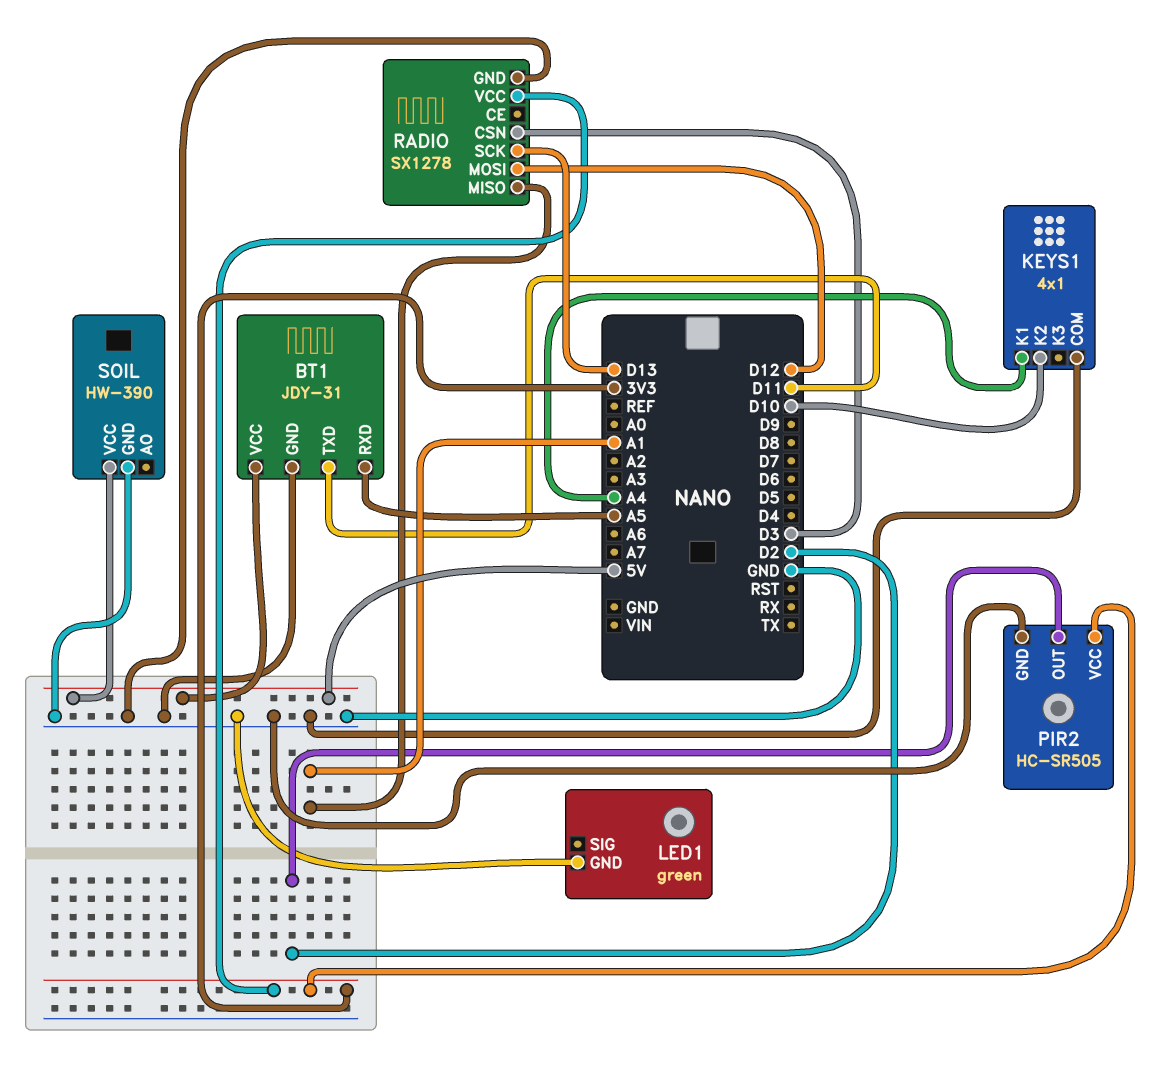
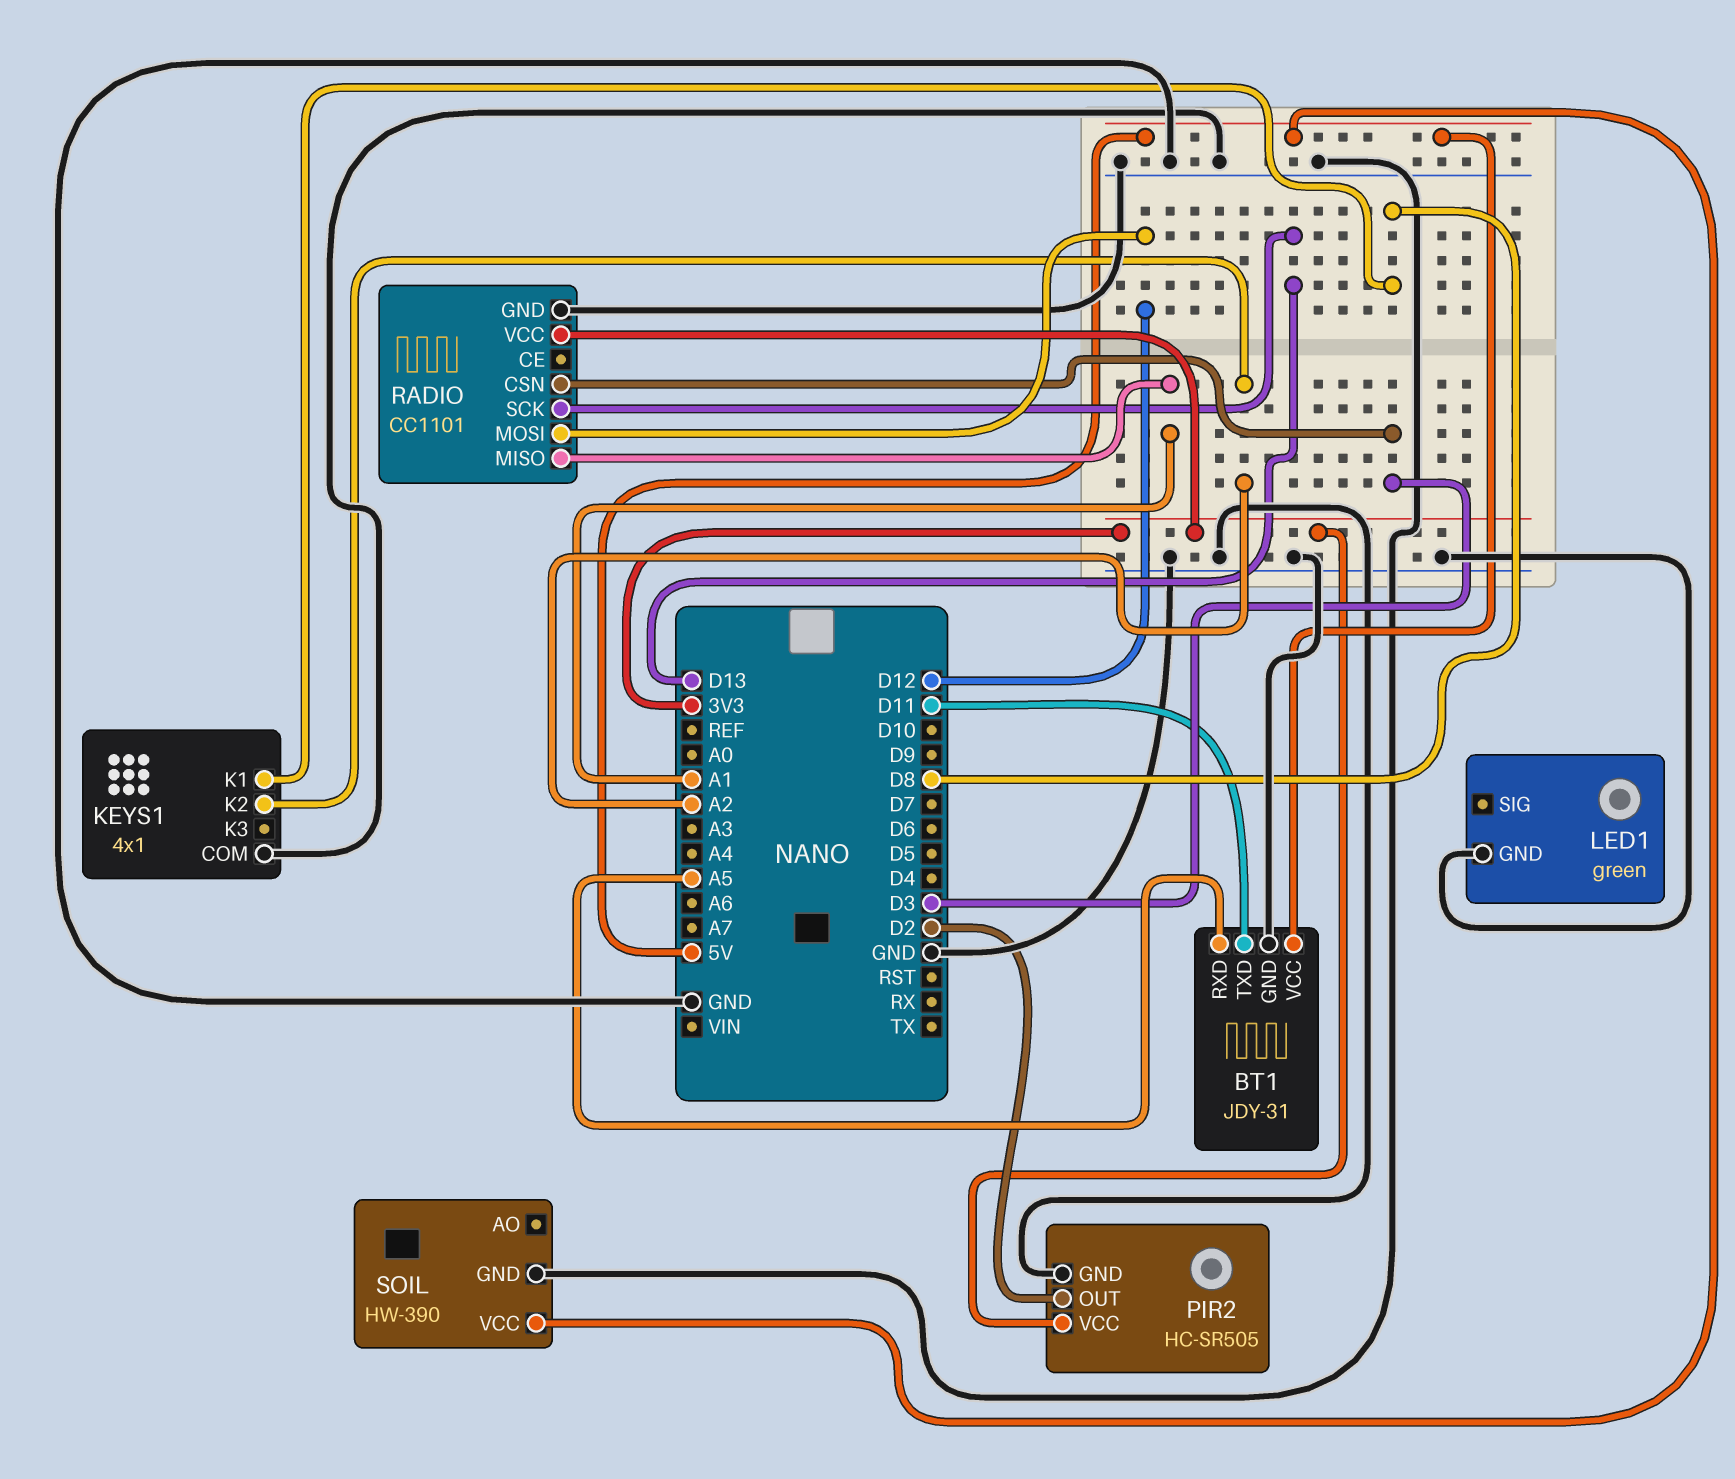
KEYS1 pin K1: A4 -> D8
KEYS1 pin K2: D10 -> A2
RADIO: SX1278 -> CC1101

